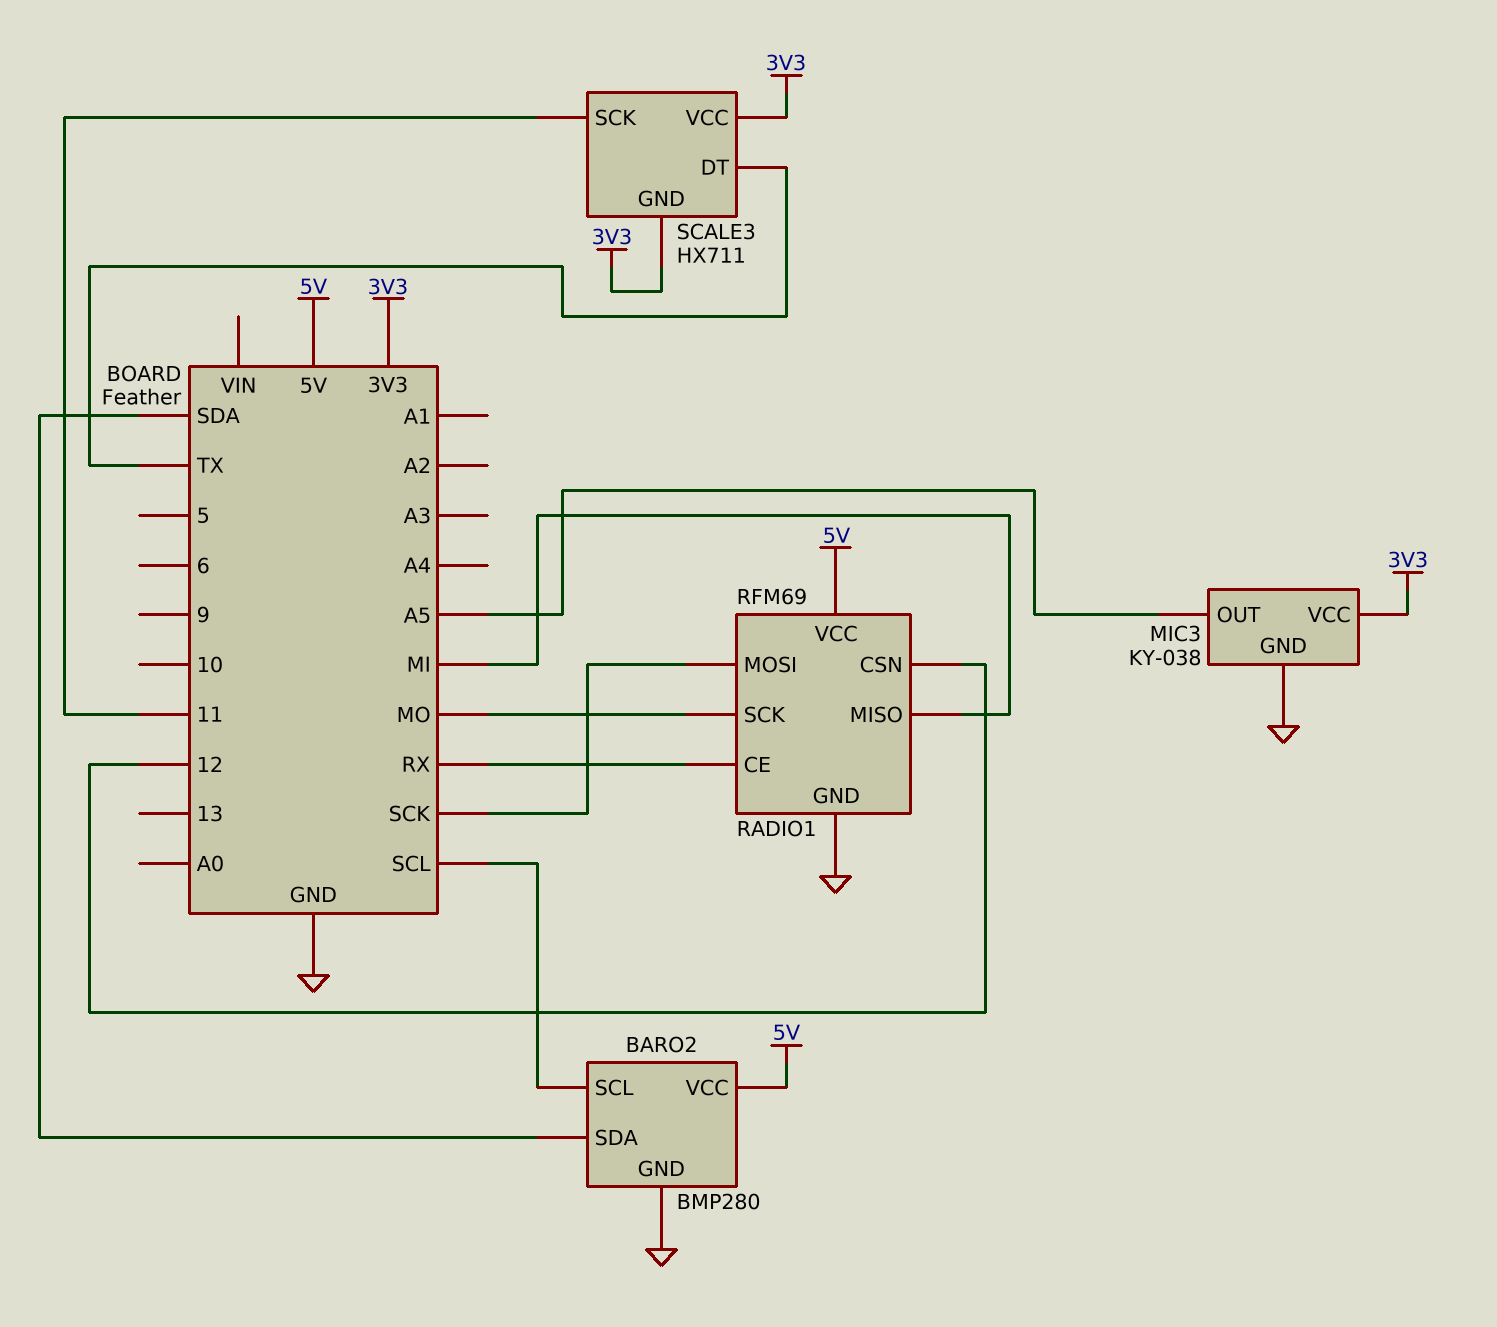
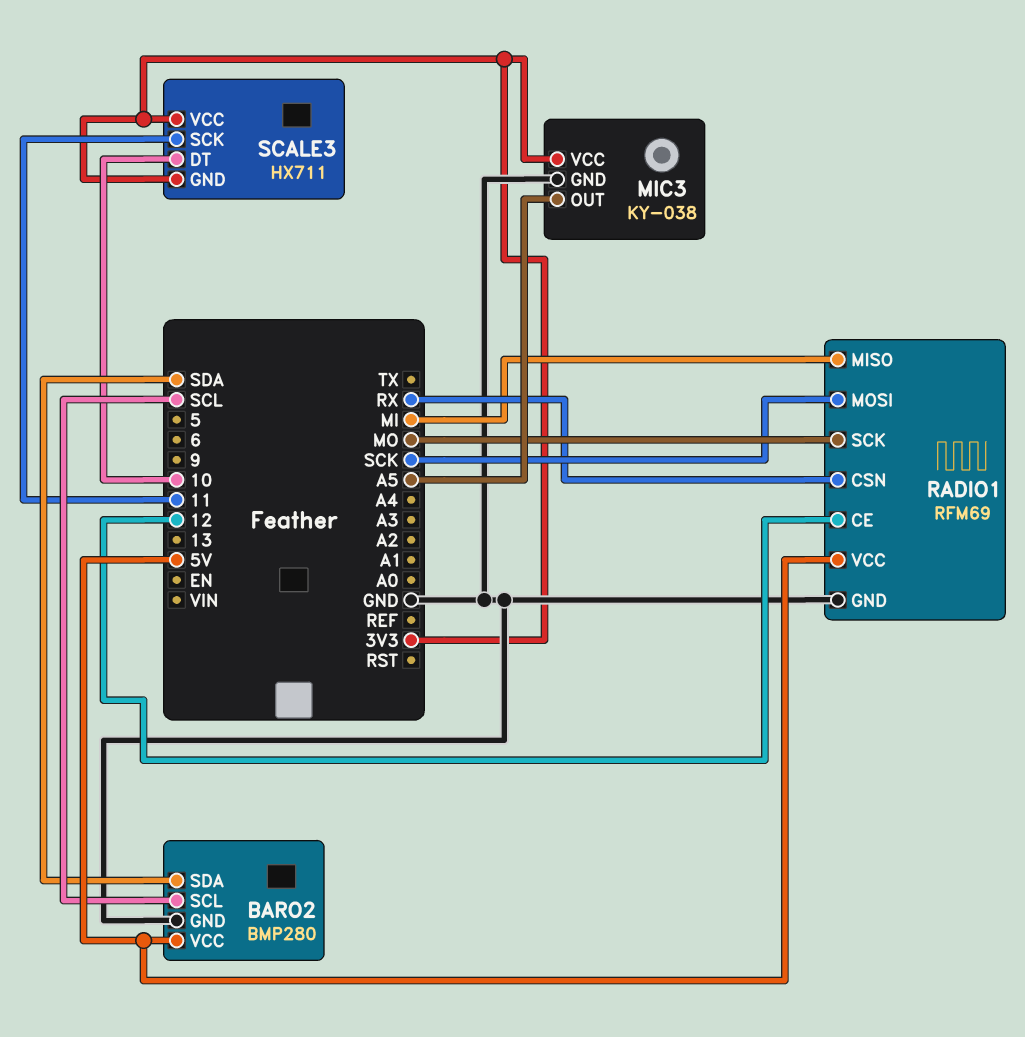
RADIO1 pin CE: RX -> 12
RADIO1 pin CSN: 12 -> RX
SCALE3 pin DT: TX -> 10

